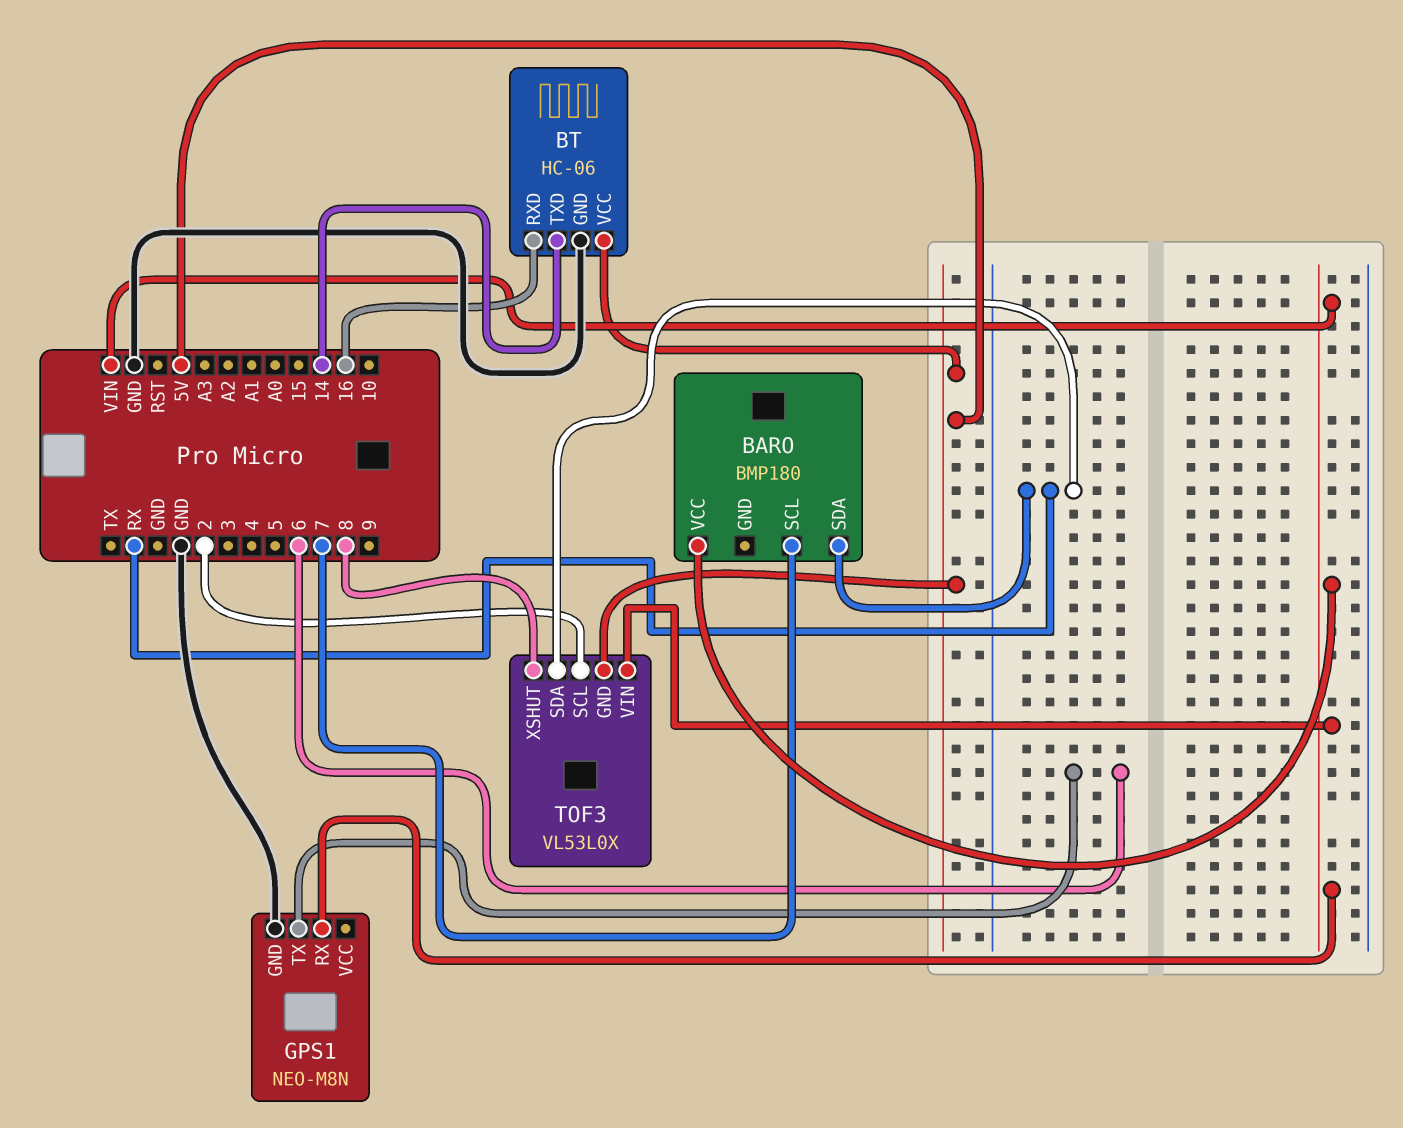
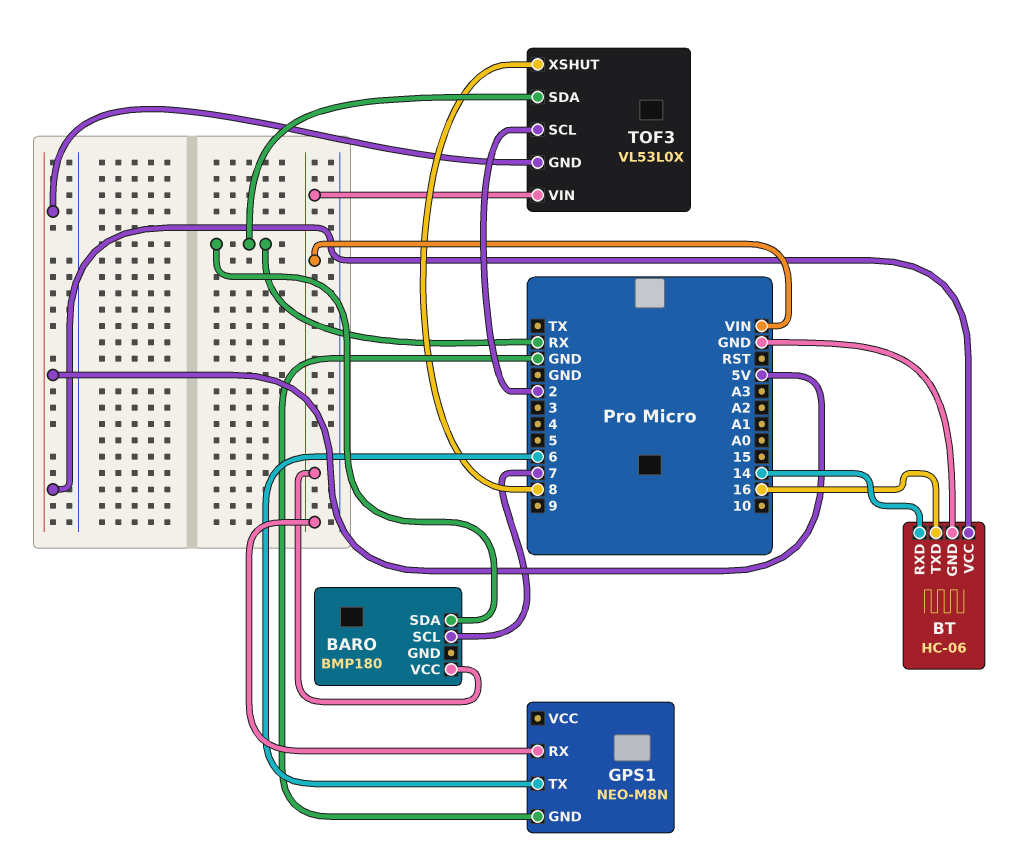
BT pin RXD: 16 -> 14
BT pin TXD: 14 -> 16

